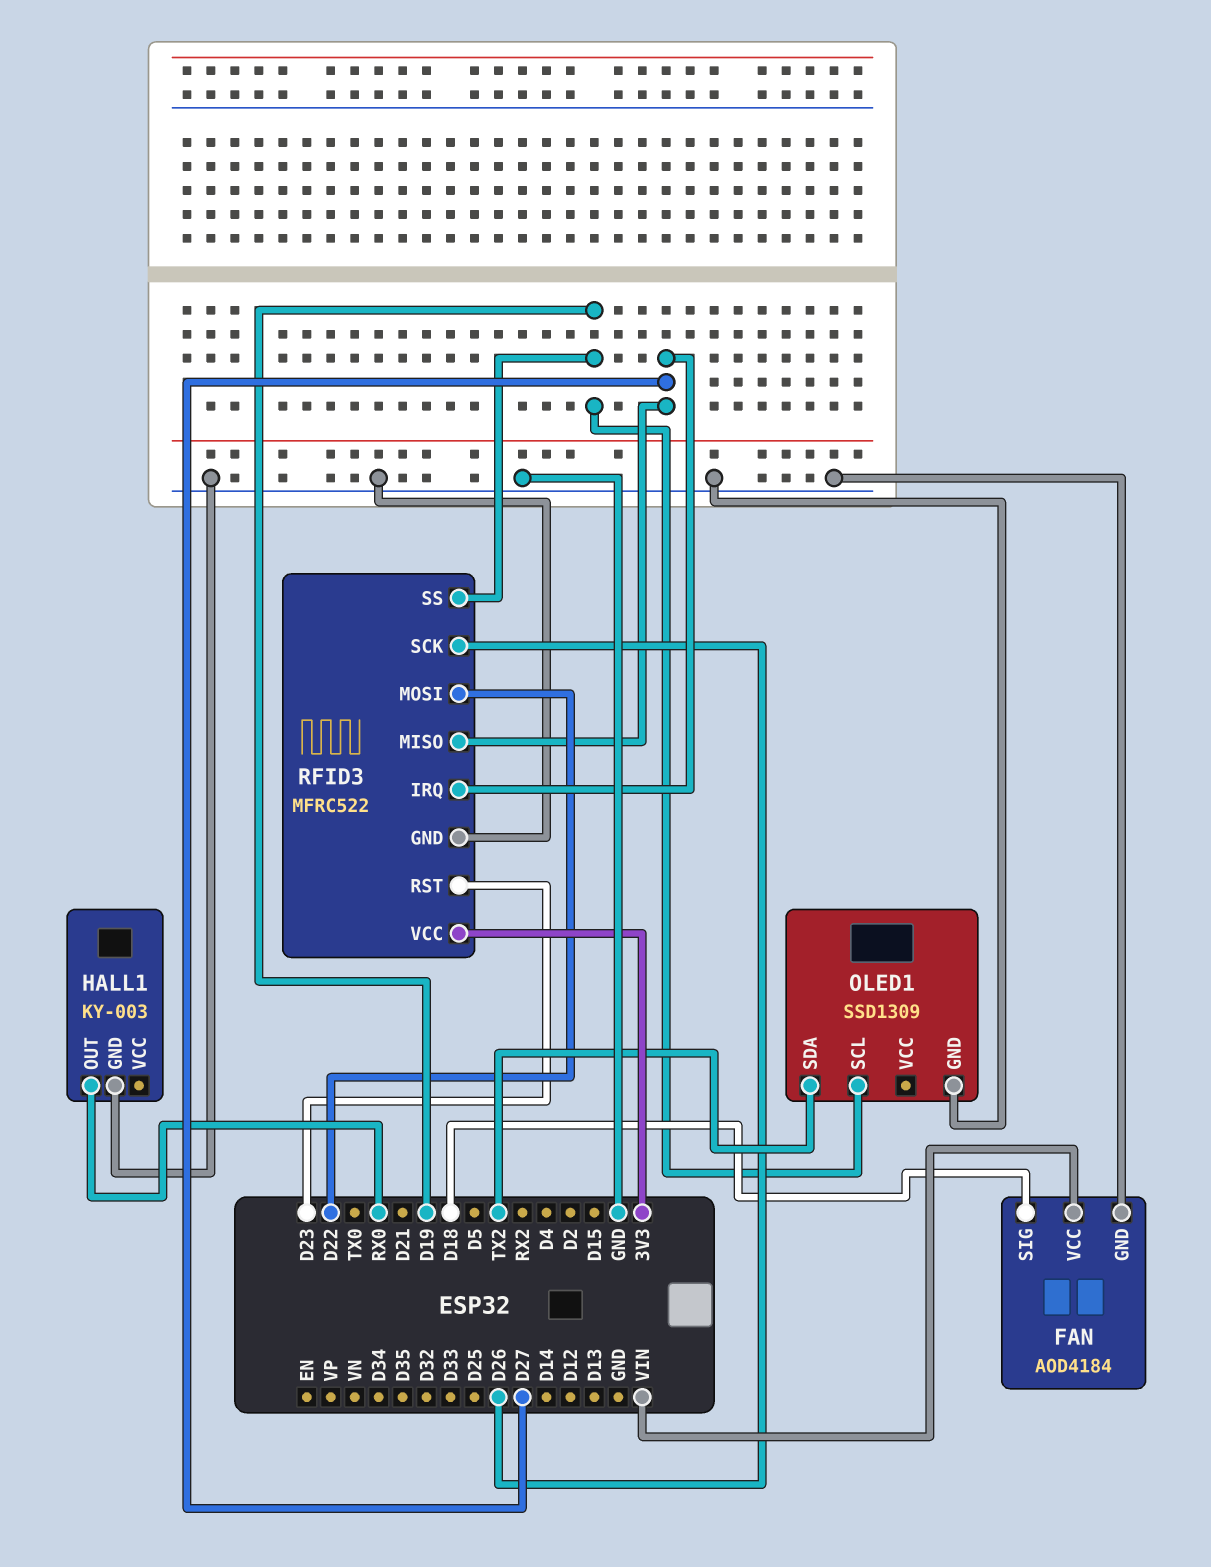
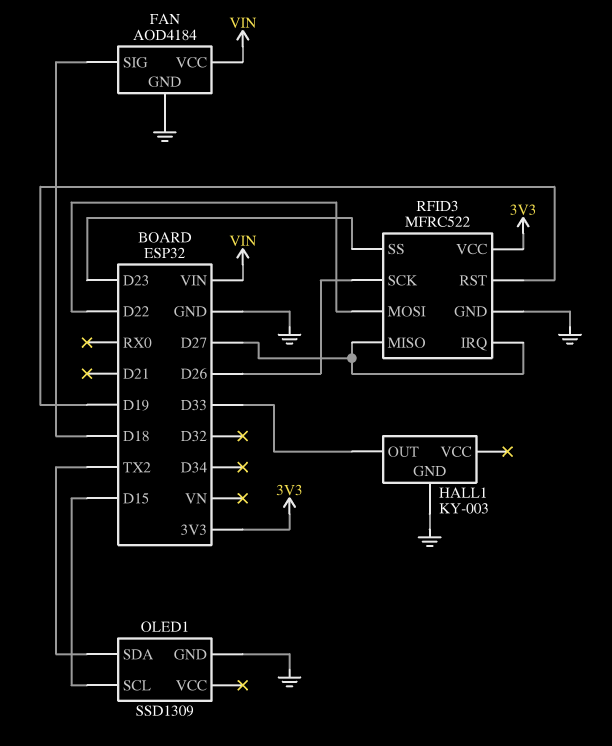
HALL1 pin OUT: RX0 -> D33
OLED1 pin SCL: D19 -> D15
RFID3 pin RST: D23 -> D19
RFID3 pin SS: D19 -> D23

